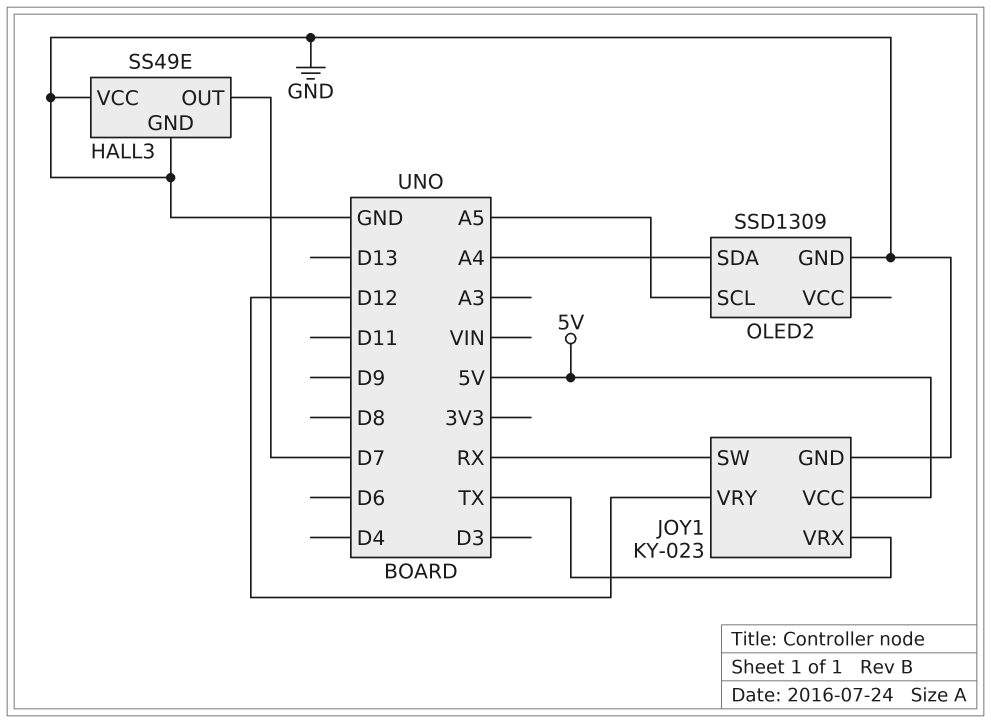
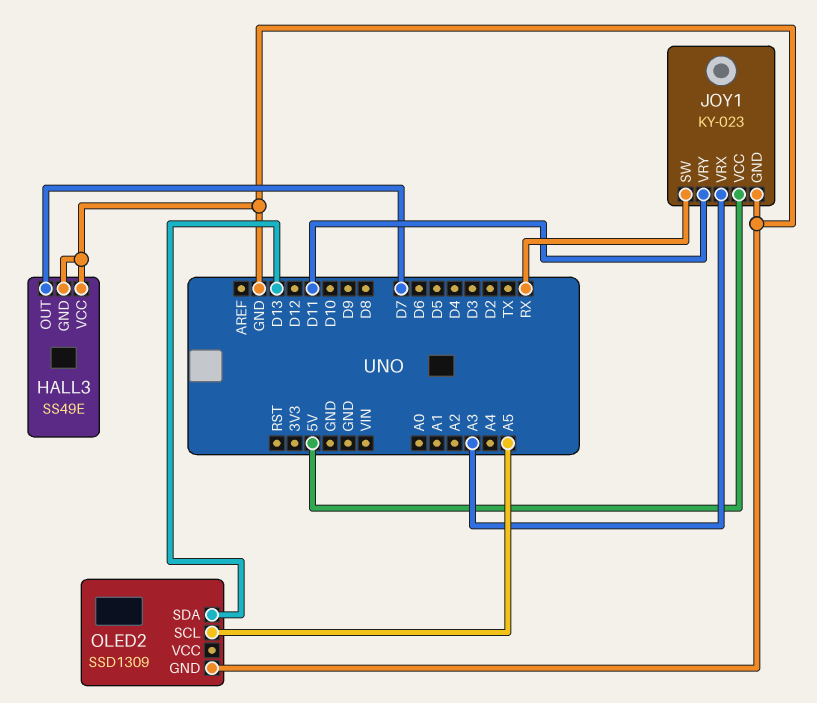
JOY1 pin VRX: TX -> A3
JOY1 pin VRY: D12 -> D11
OLED2 pin SDA: A4 -> D13

